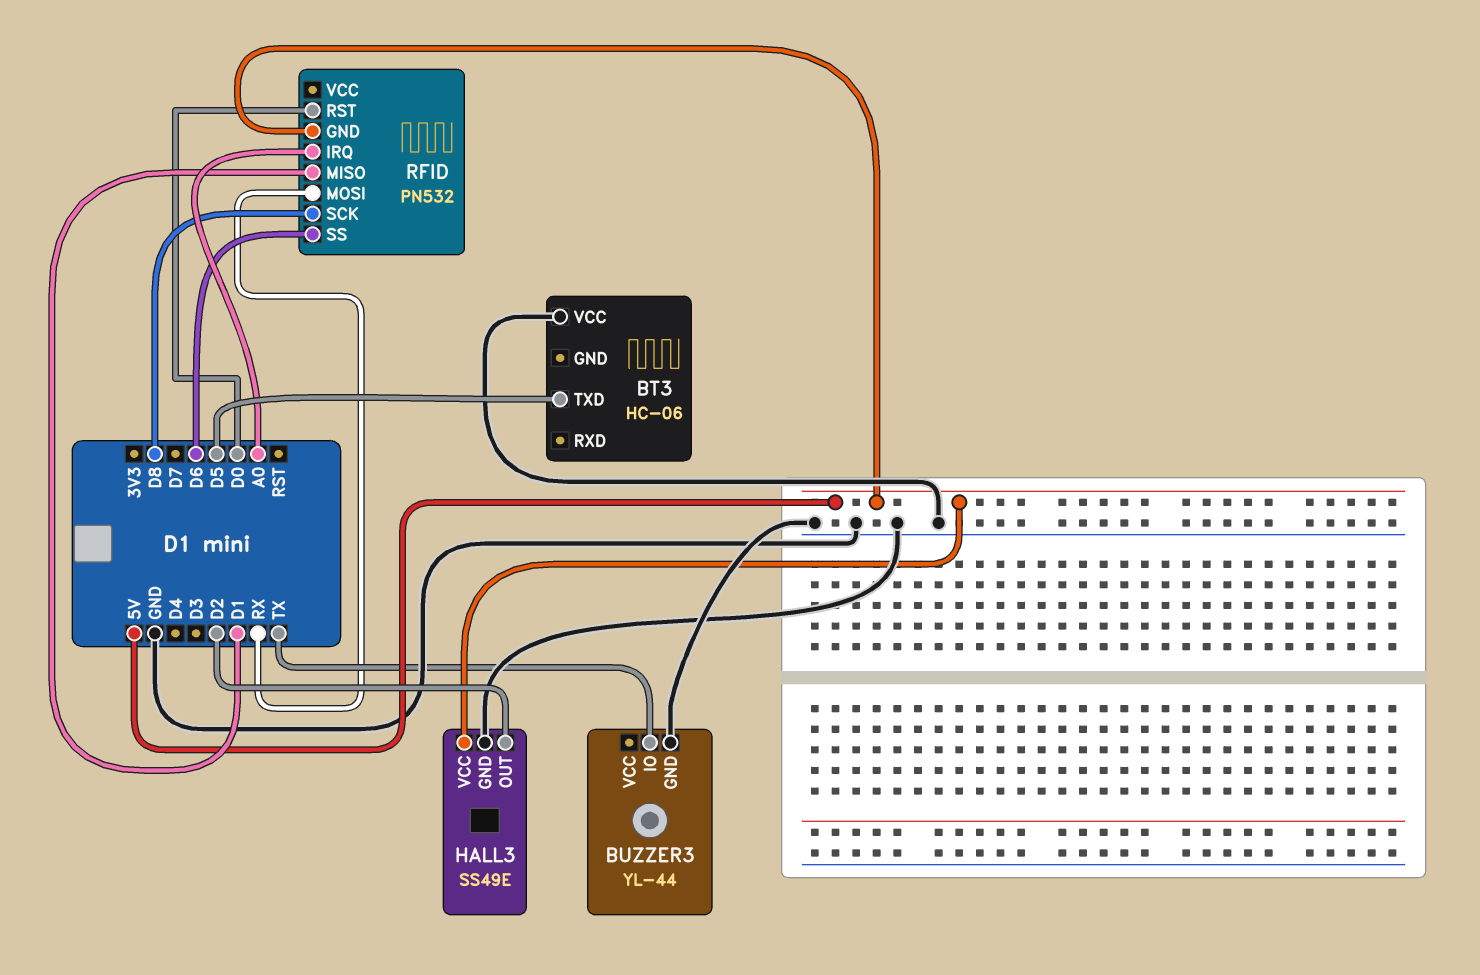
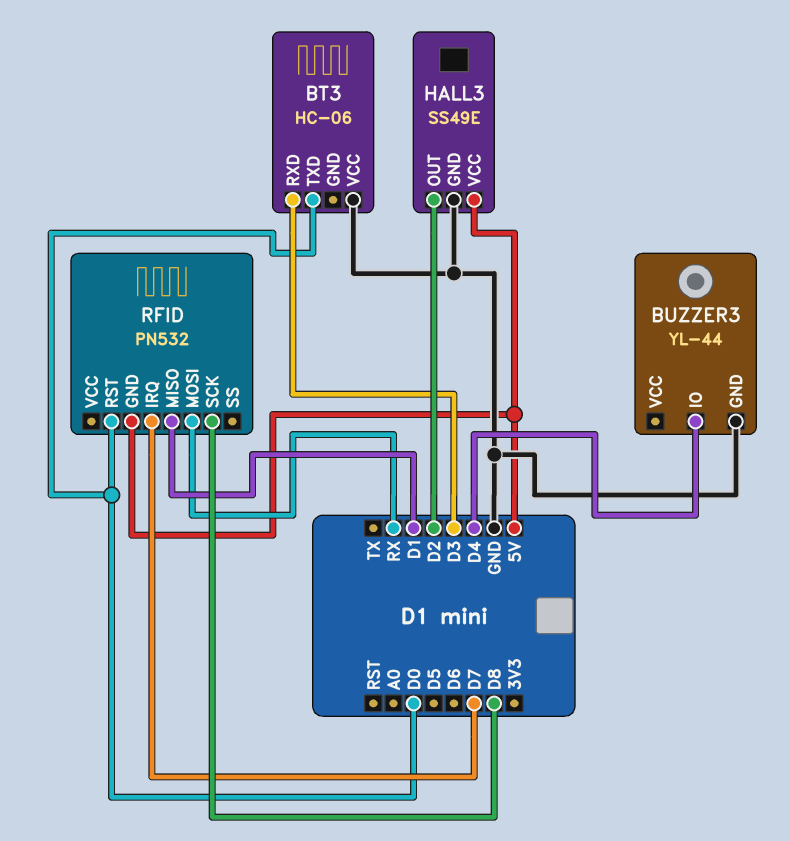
BT3 pin RXD: none -> D3
BT3 pin TXD: D5 -> D0
BUZZER3 pin IO: TX -> D4
RFID pin IRQ: A0 -> D7
RFID pin SS: D6 -> none

